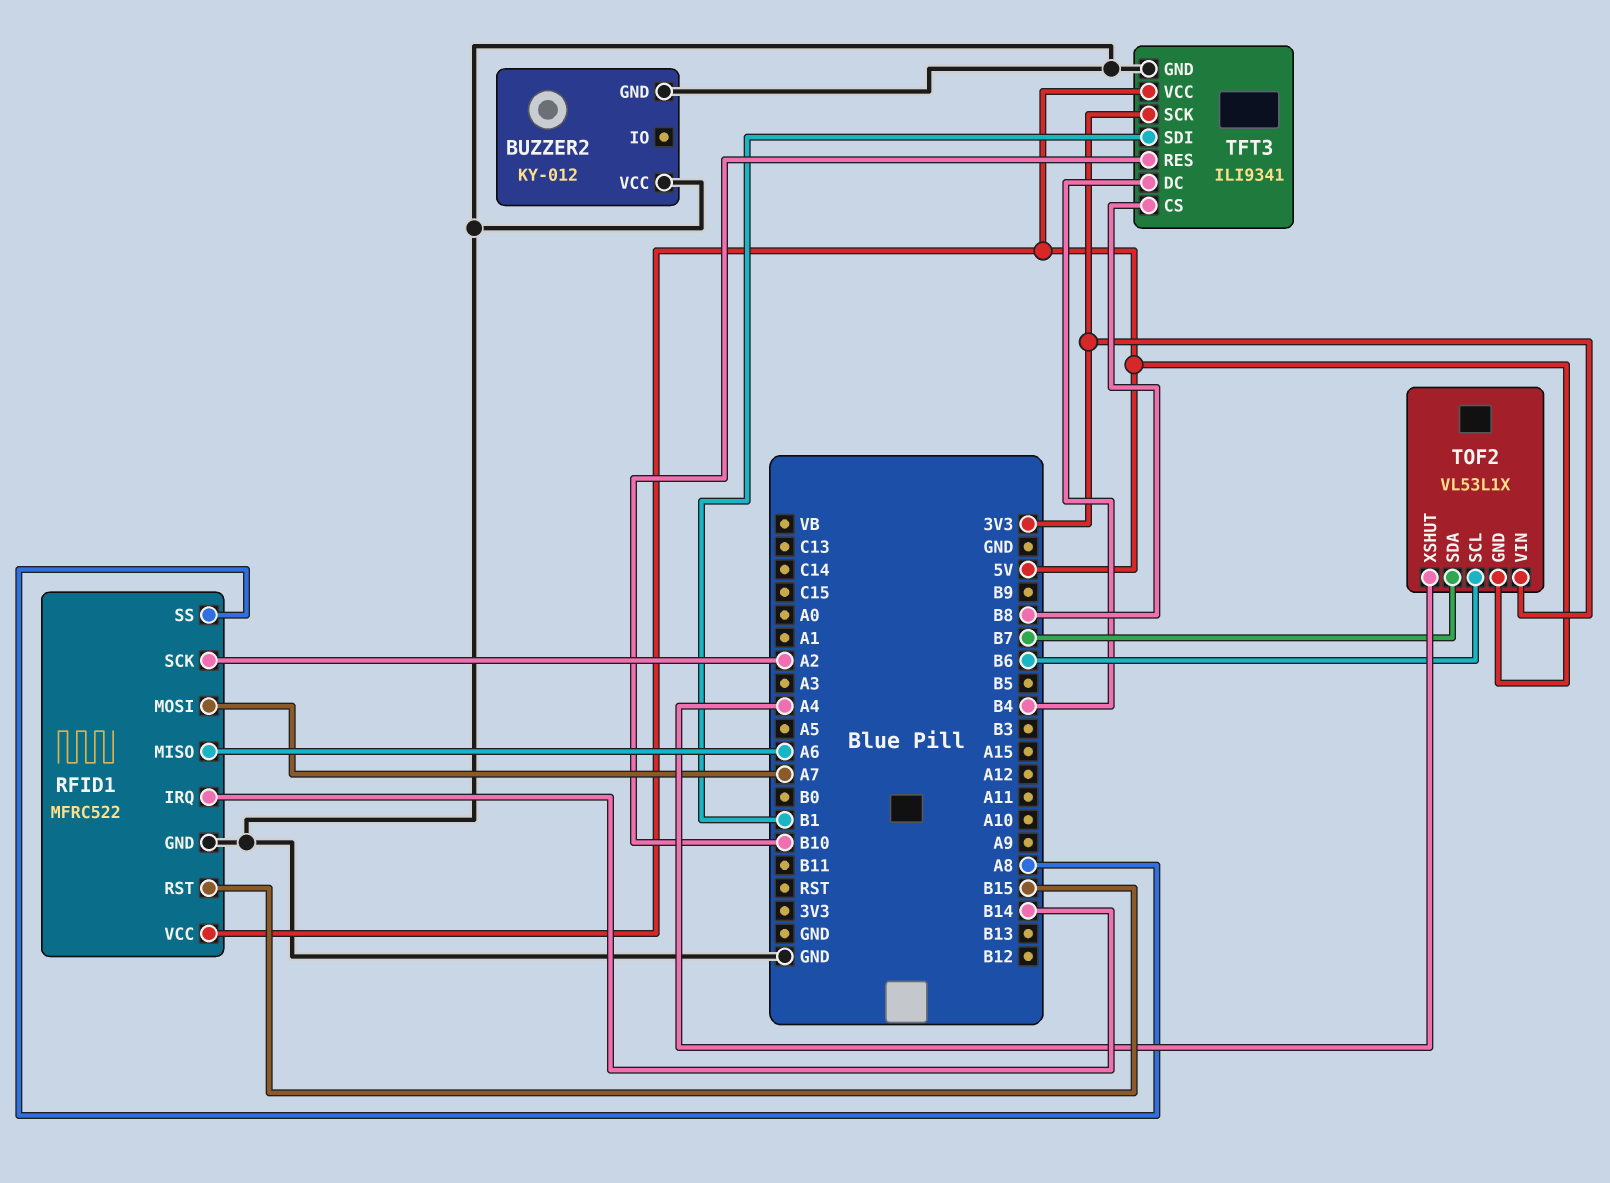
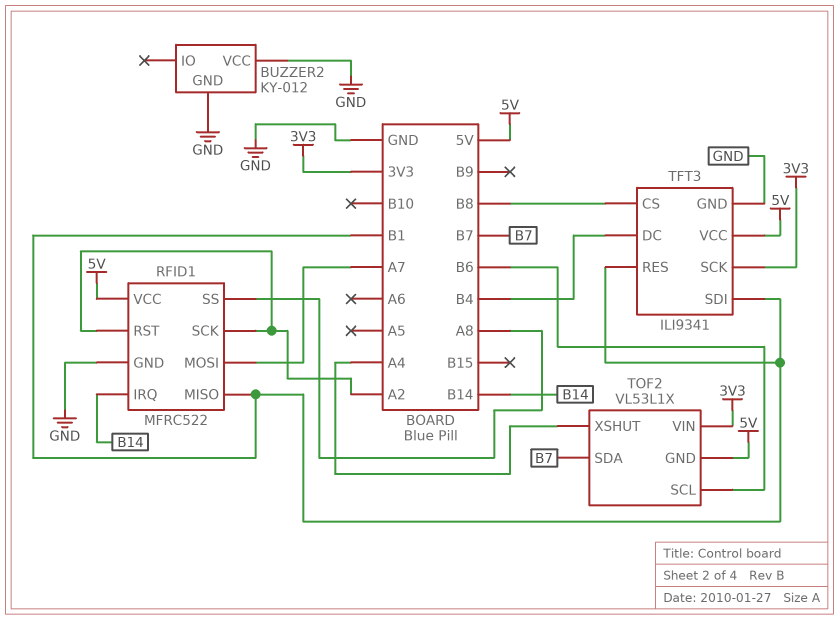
RFID1 pin MISO: A6 -> B1
RFID1 pin RST: B15 -> A2
TFT3 pin RES: B10 -> B1

